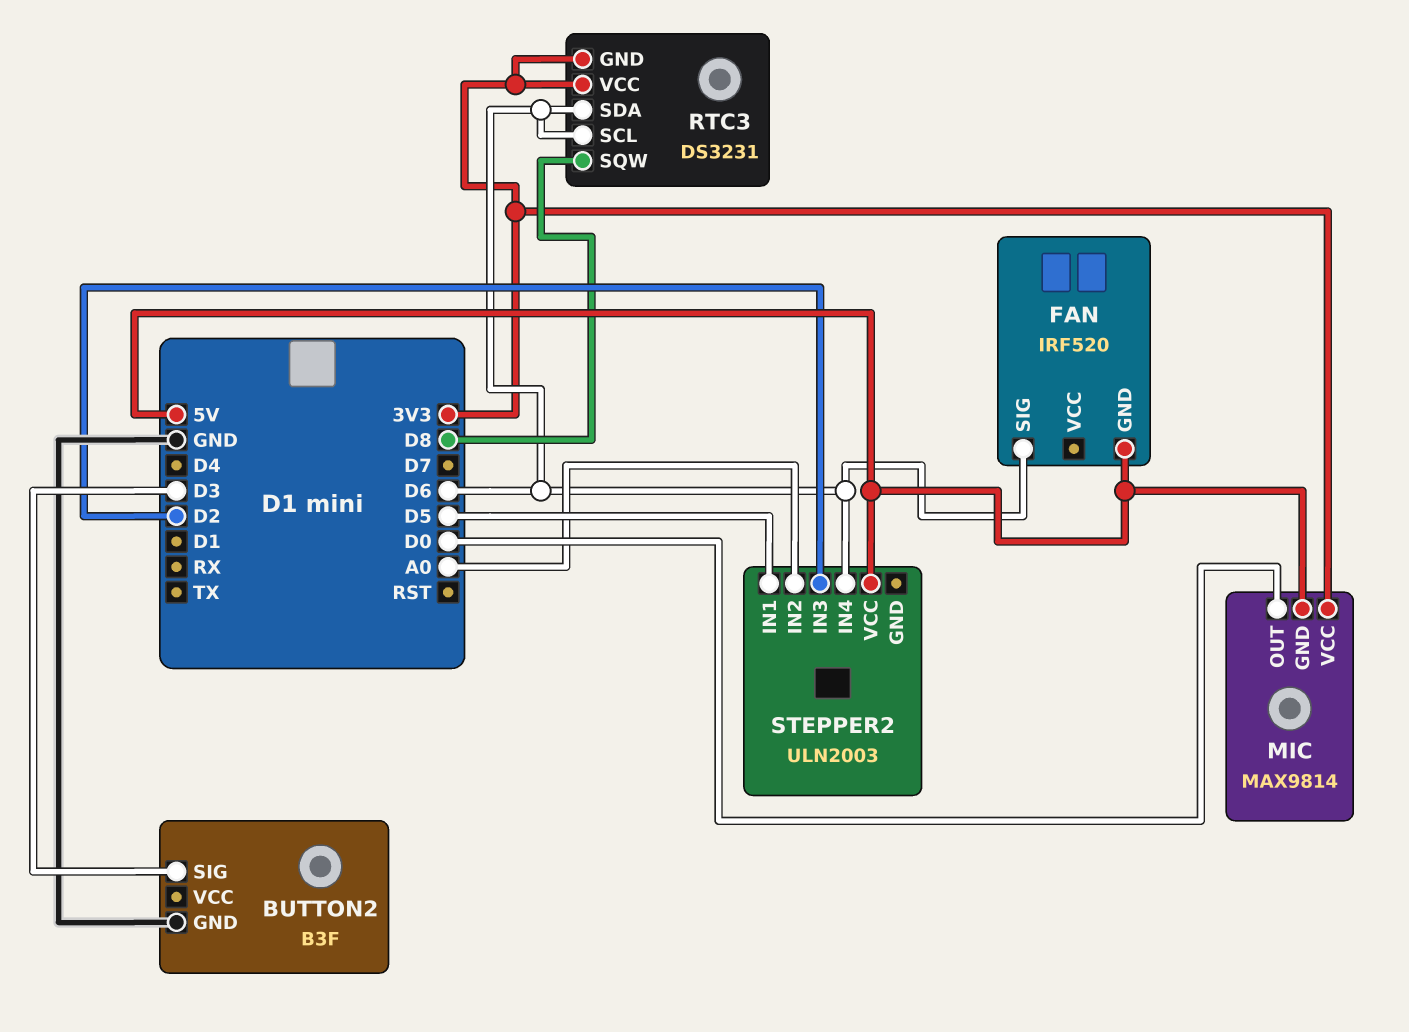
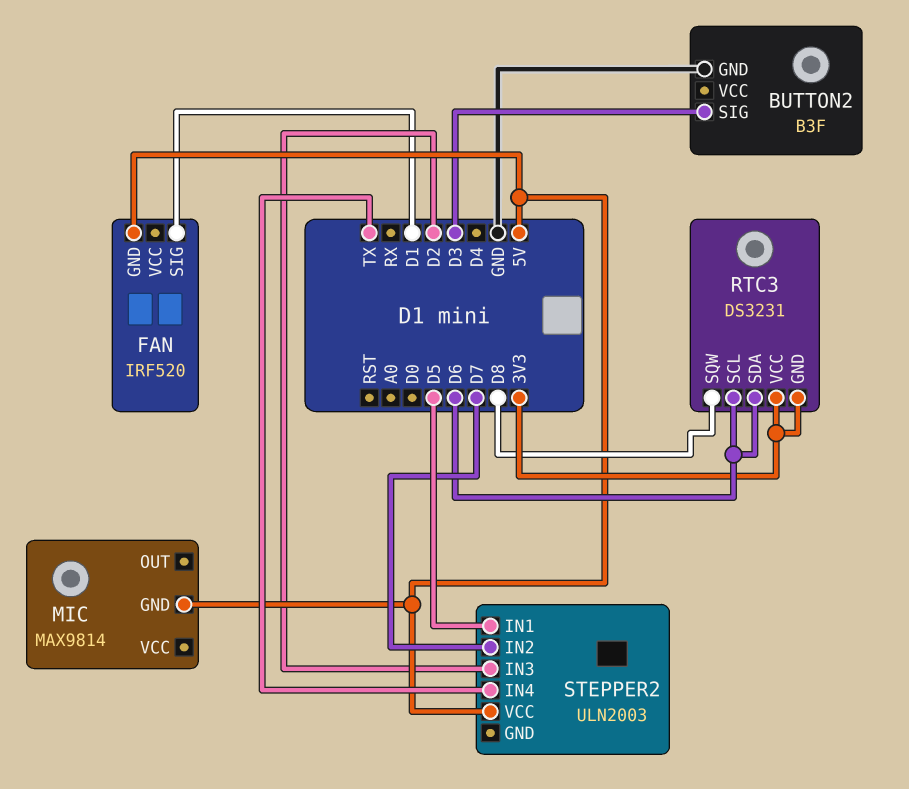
FAN pin SIG: D6 -> D1
MIC pin OUT: D0 -> none
MIC pin VCC: 3V3 -> none
STEPPER2 pin IN2: A0 -> D7
STEPPER2 pin IN4: D6 -> TX

